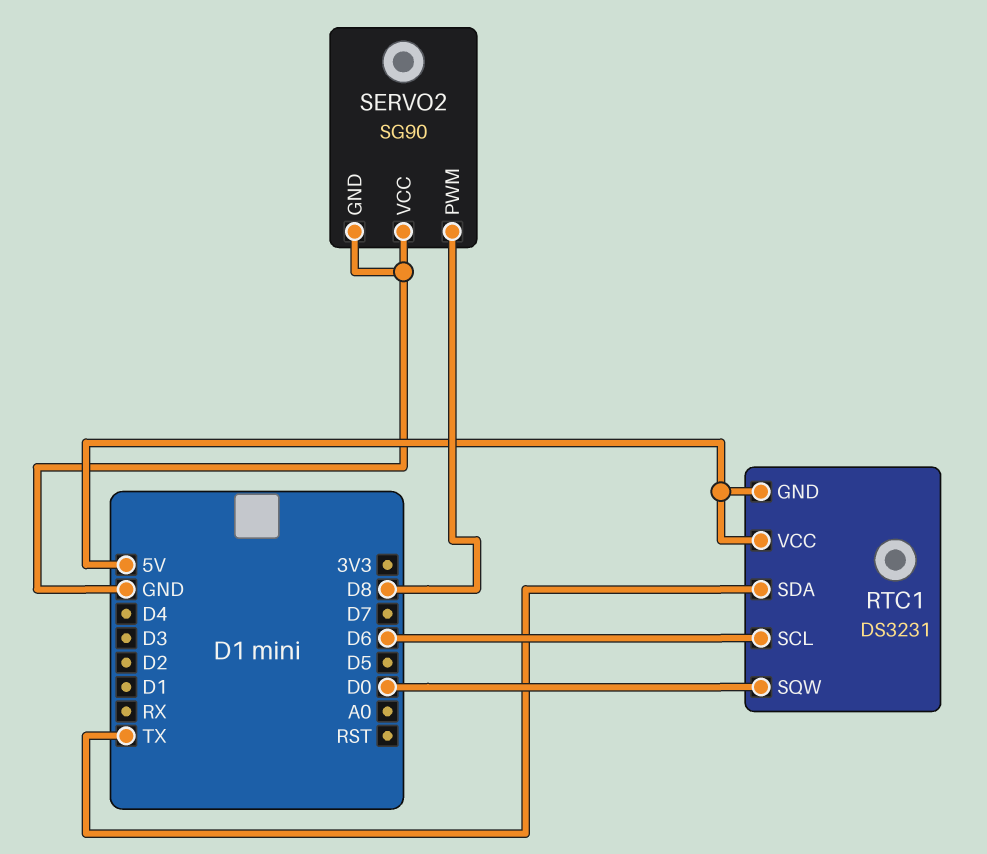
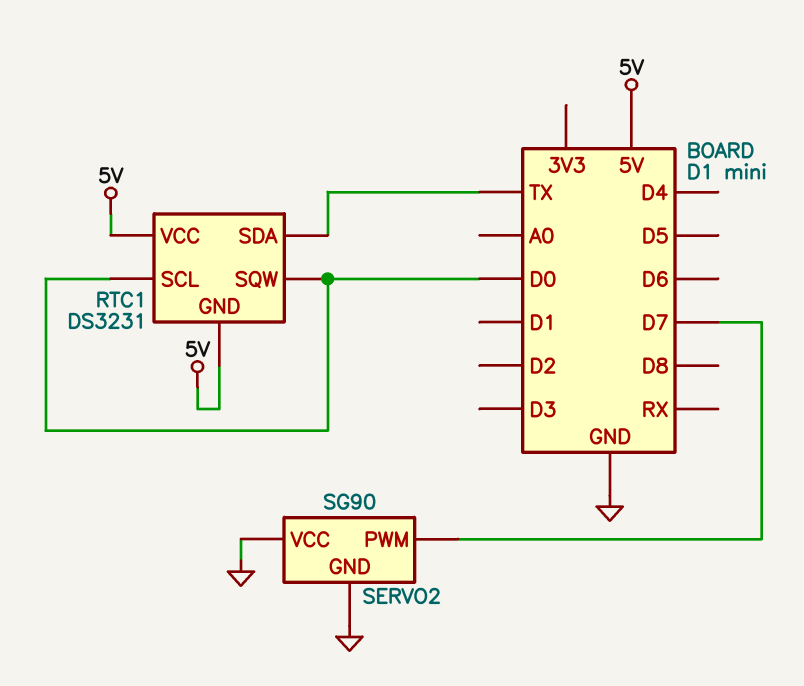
RTC1 pin SCL: D6 -> D0
SERVO2 pin PWM: D8 -> D7

